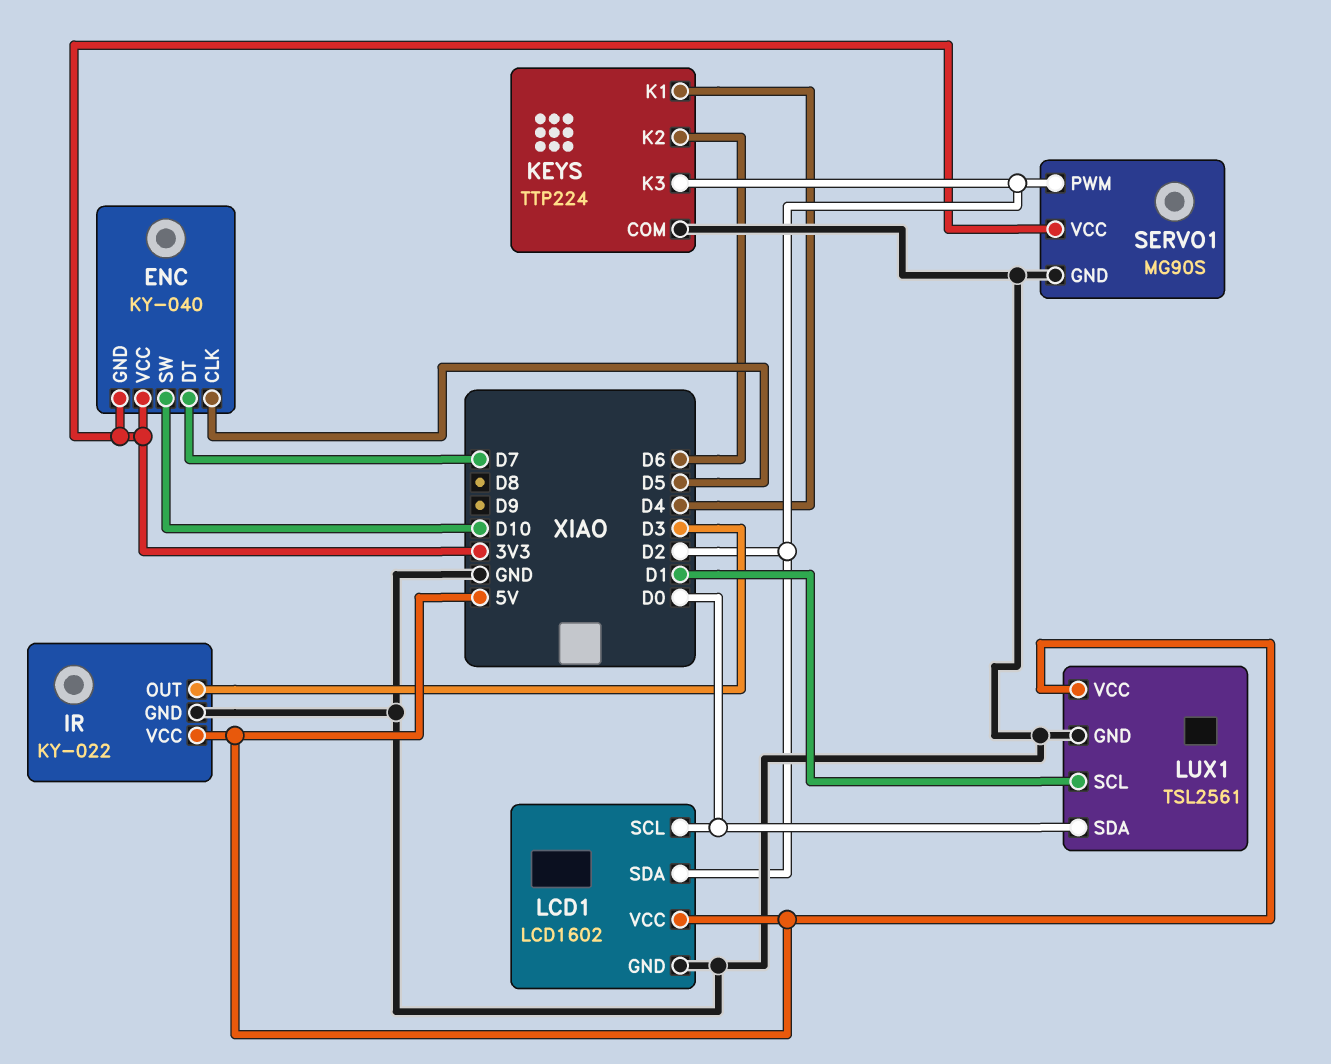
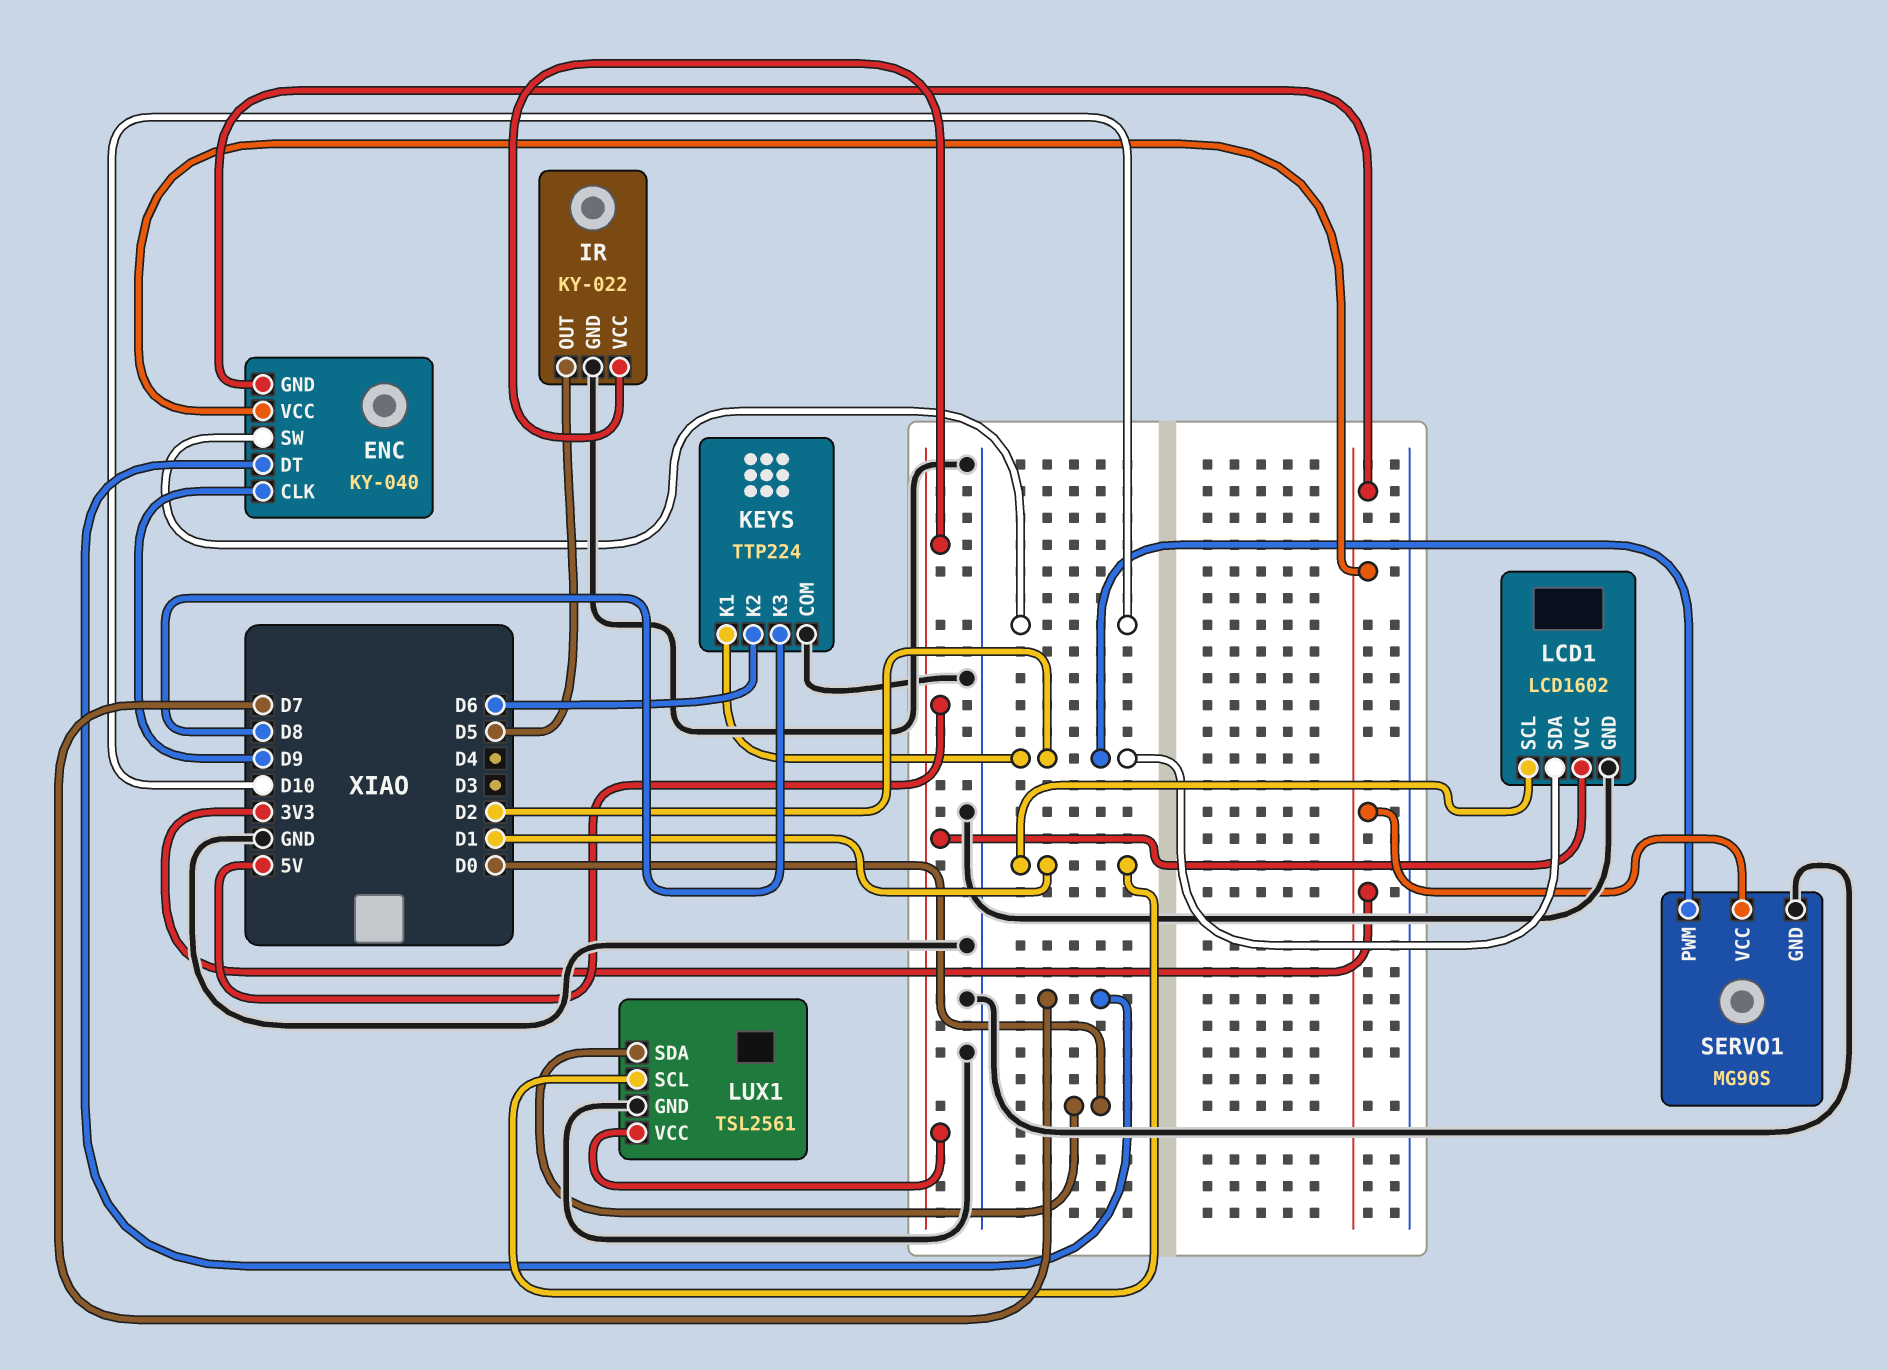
ENC pin CLK: D5 -> D9
IR pin OUT: D3 -> D5
KEYS pin K1: D4 -> D2
KEYS pin K3: D2 -> D8
LCD1 pin SCL: D0 -> D1

